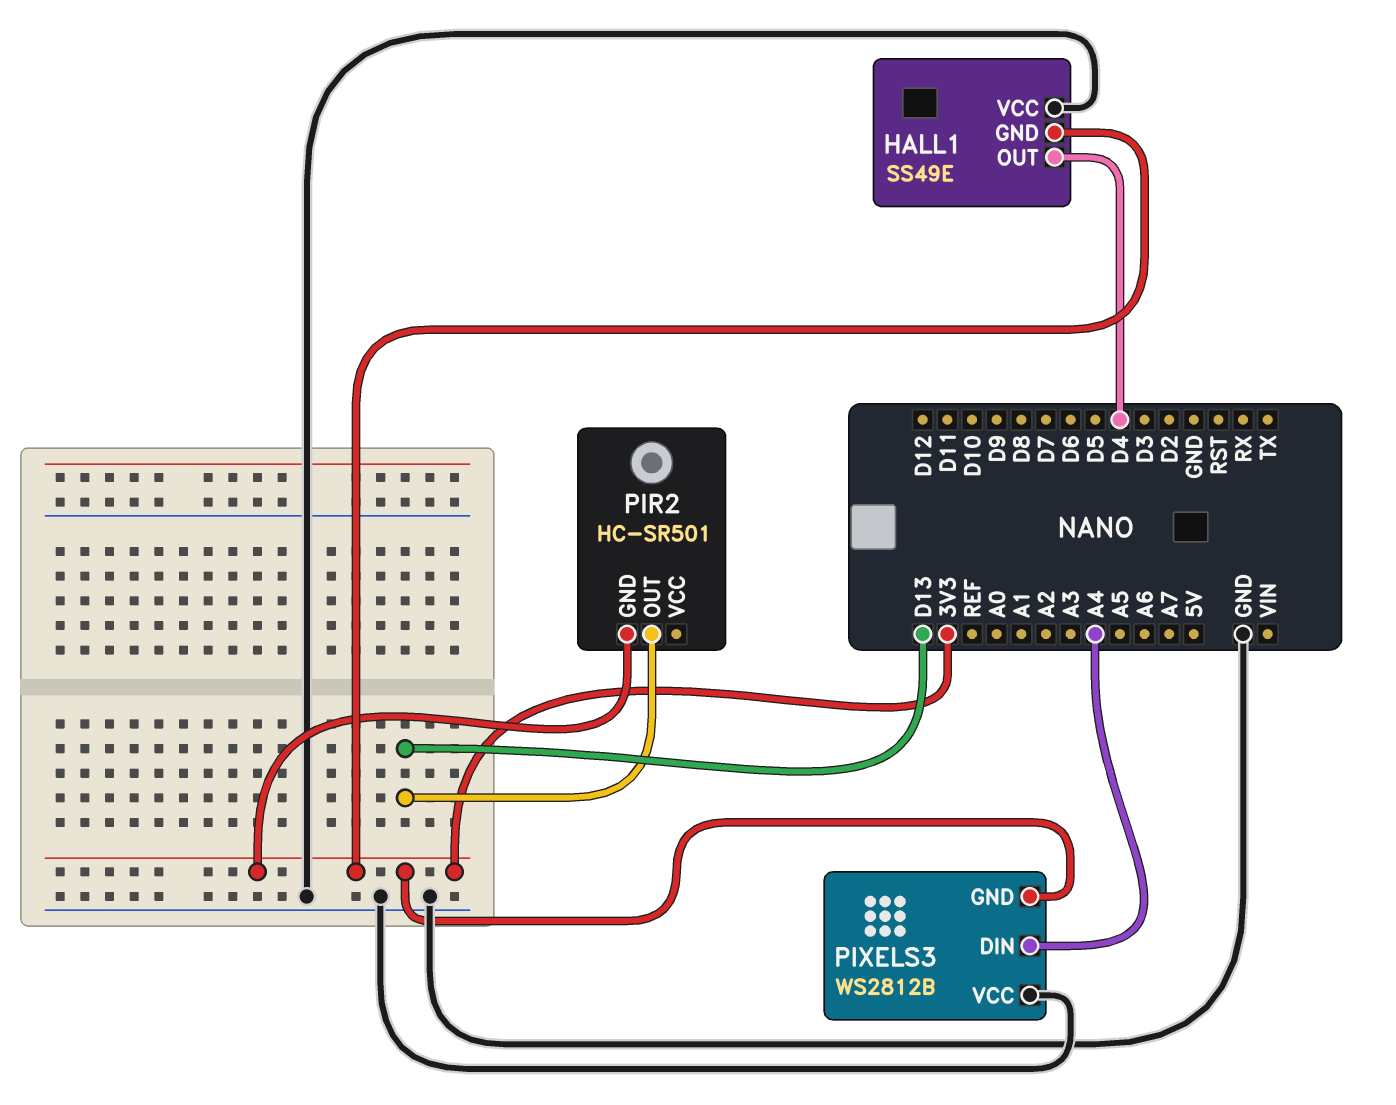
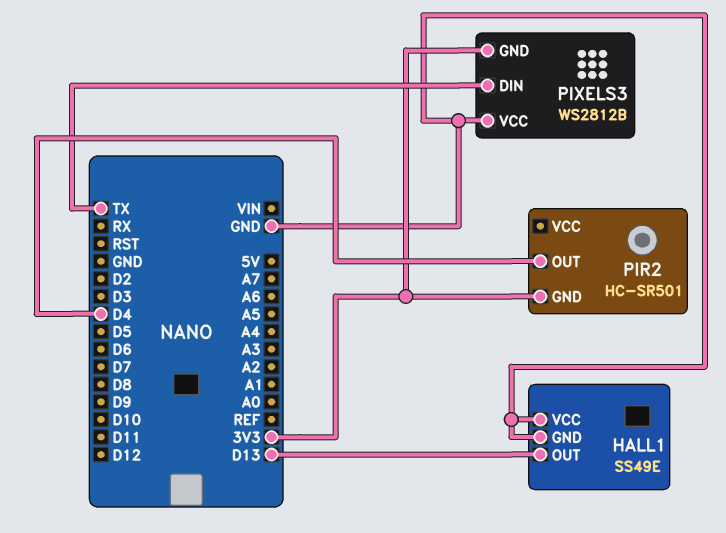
HALL1 pin GND: 3V3 -> GND
HALL1 pin OUT: D4 -> D13
PIR2 pin OUT: D13 -> D4
PIXELS3 pin DIN: A4 -> TX

